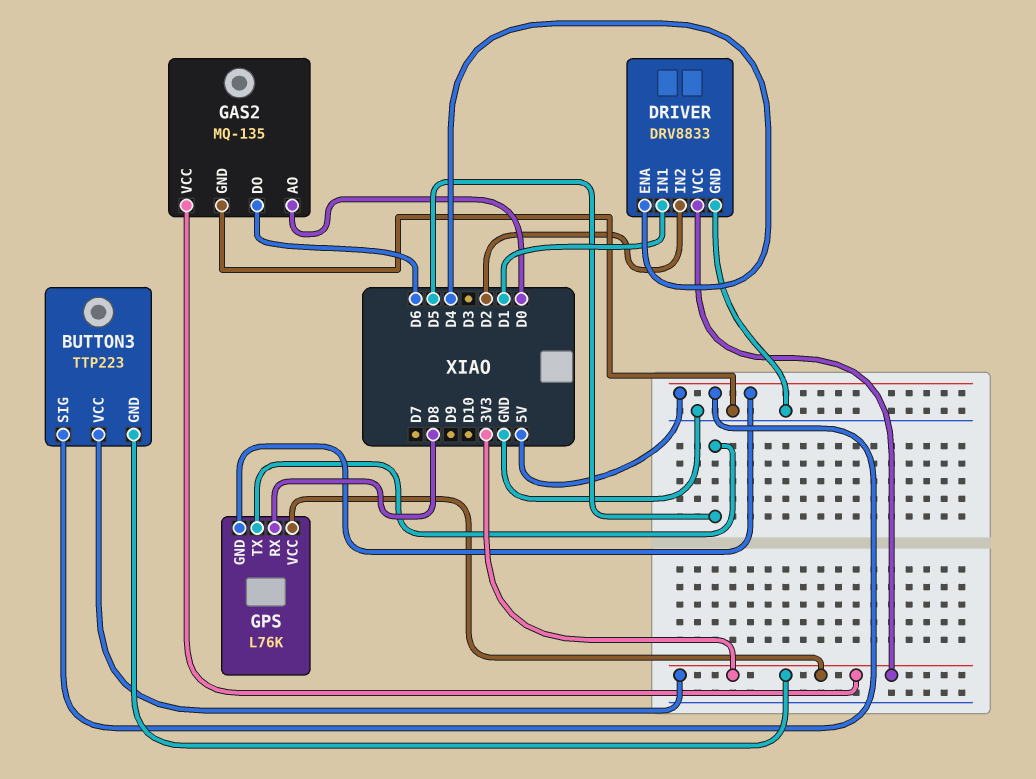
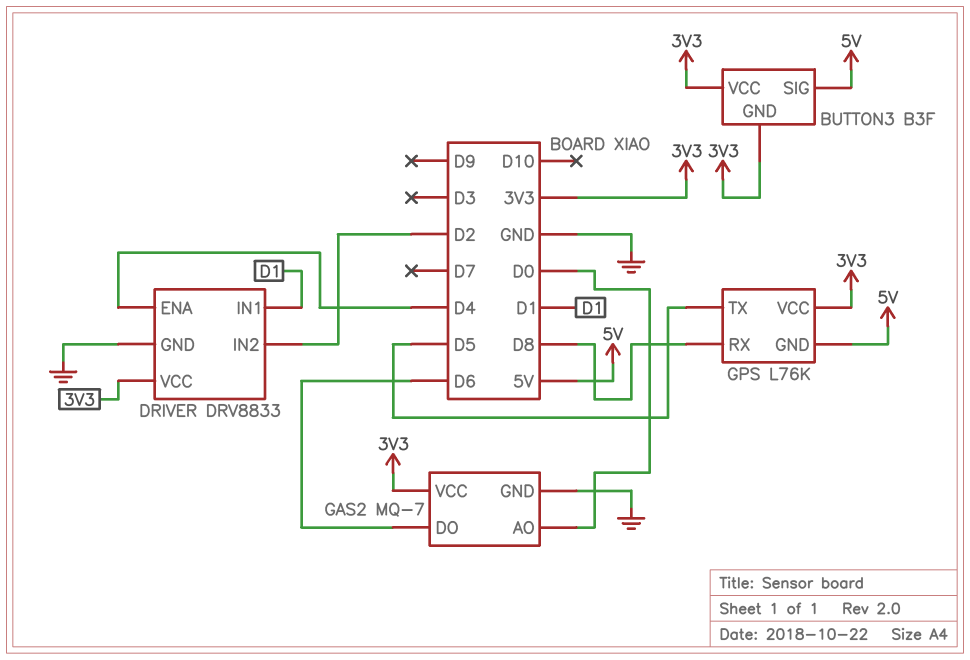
BUTTON3: TTP223 -> B3F
GAS2: MQ-135 -> MQ-7

